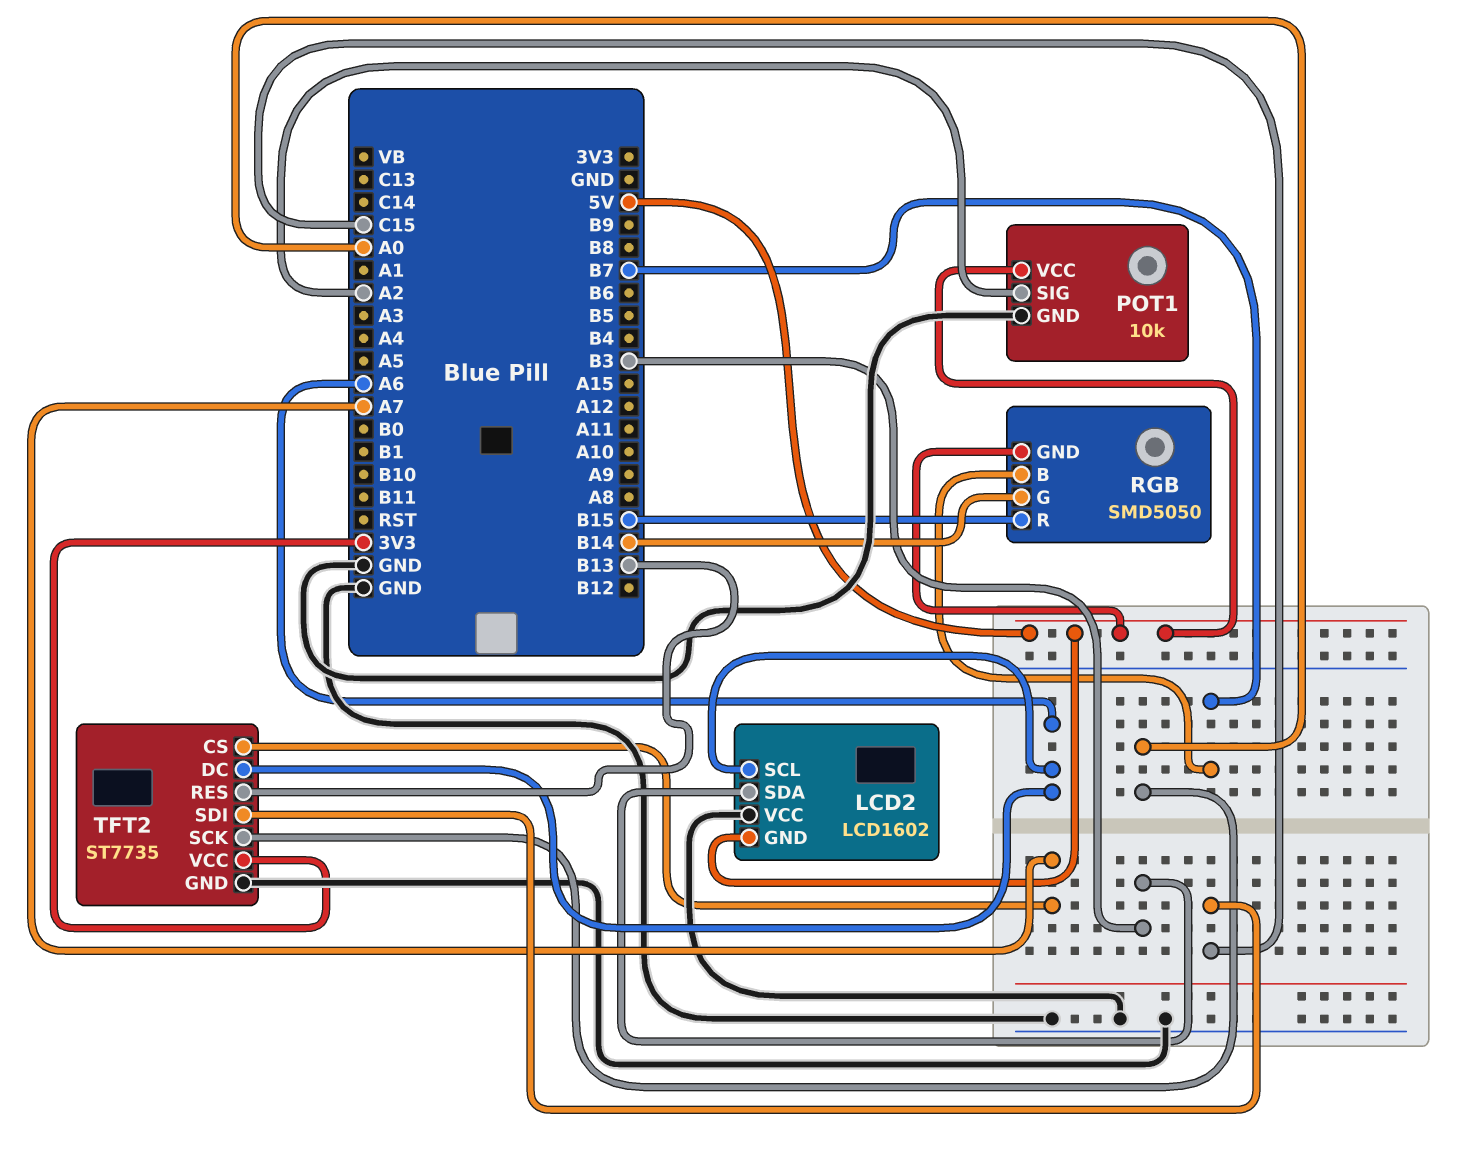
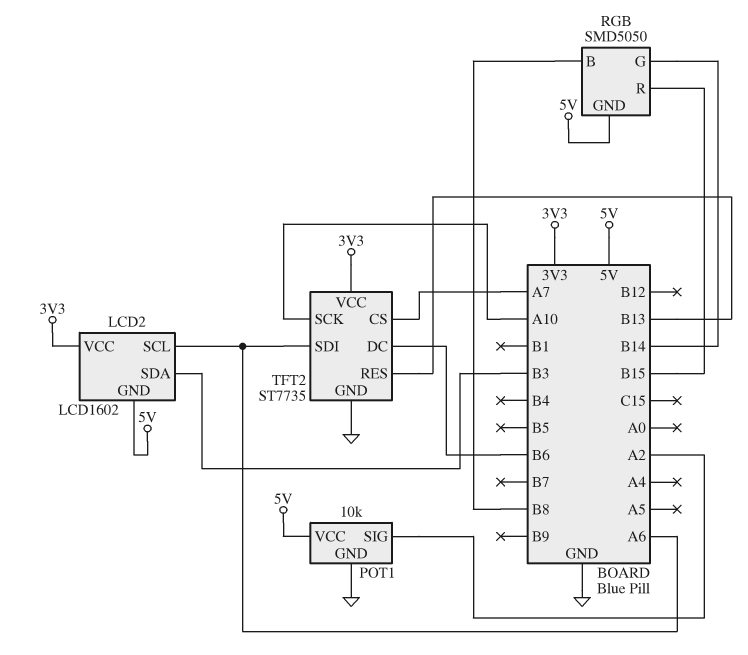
LCD2 pin VCC: GND -> 3V3
RGB pin B: B7 -> B8
TFT2 pin DC: A6 -> B6
TFT2 pin SCK: A0 -> A10
TFT2 pin SDI: C15 -> A6

